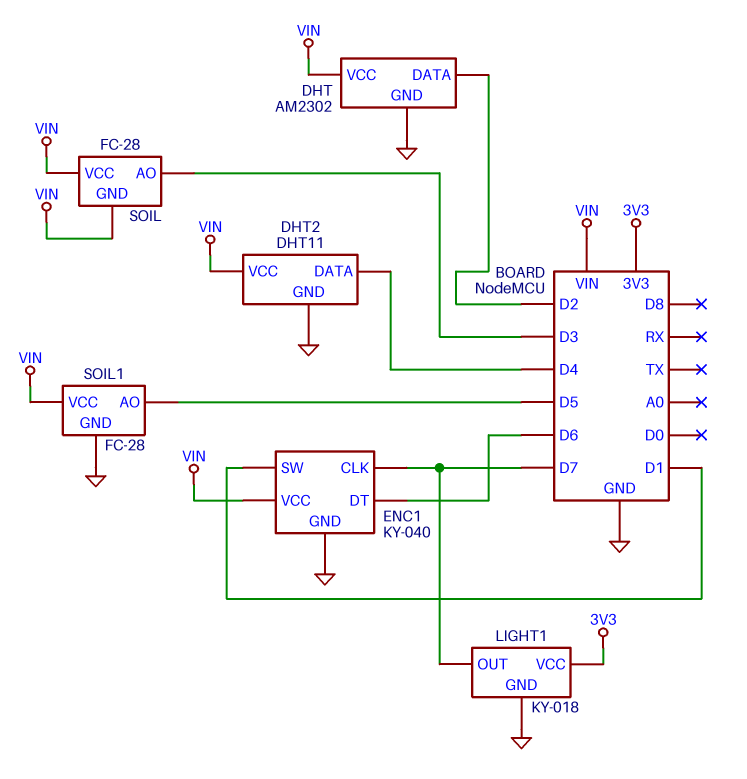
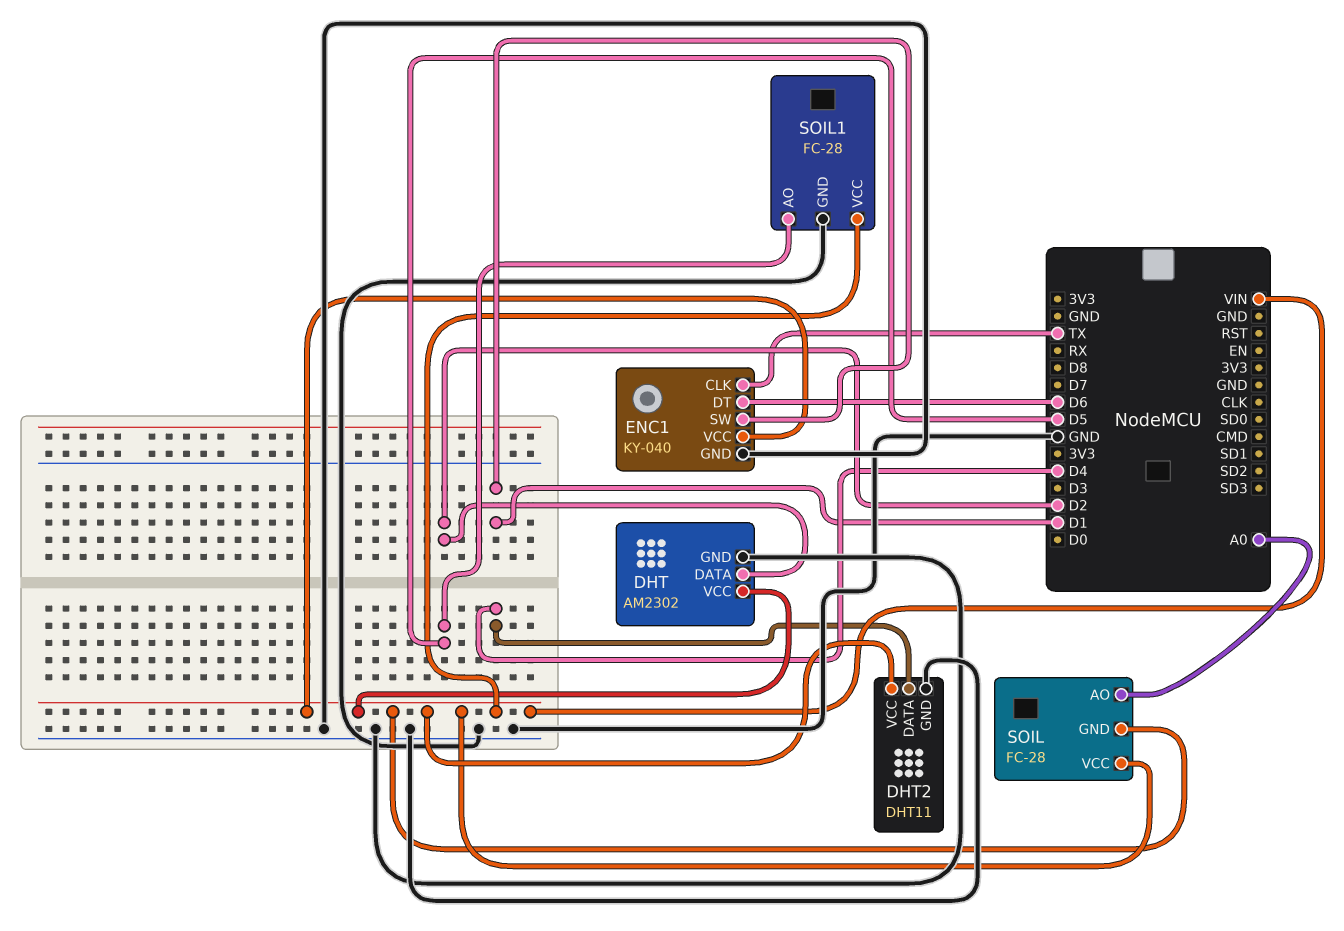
ENC1 pin CLK: D7 -> TX
LIGHT1: KY-018 -> none
LIGHT1 pin GND: GND -> none
LIGHT1 pin OUT: D7 -> none
LIGHT1 pin VCC: 3V3 -> none
SOIL pin AO: D3 -> A0

